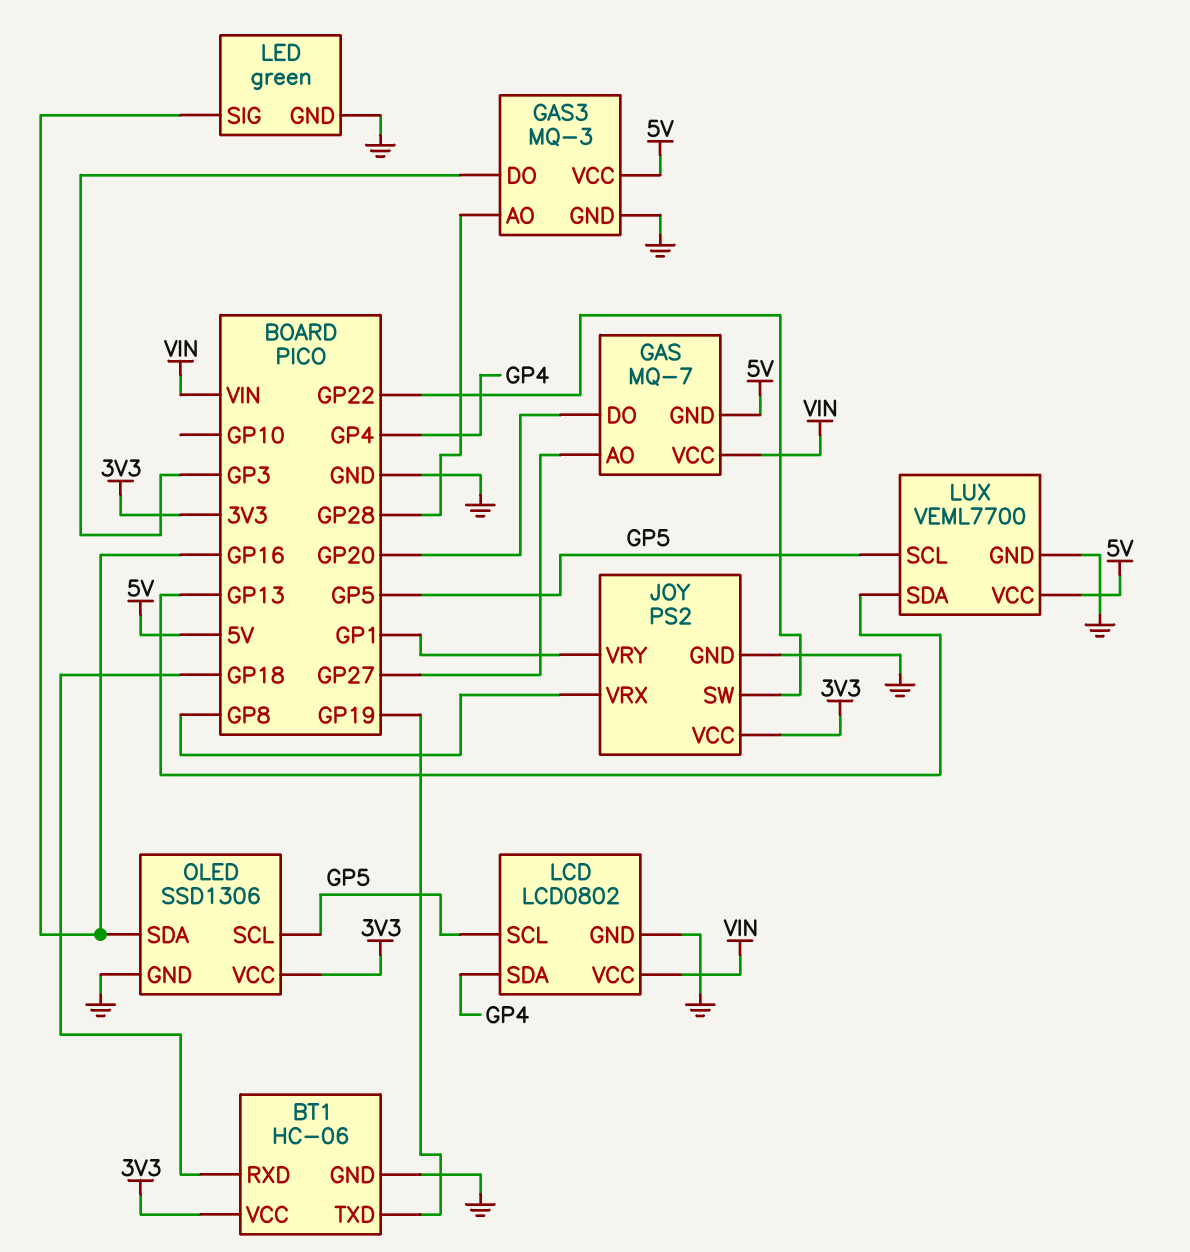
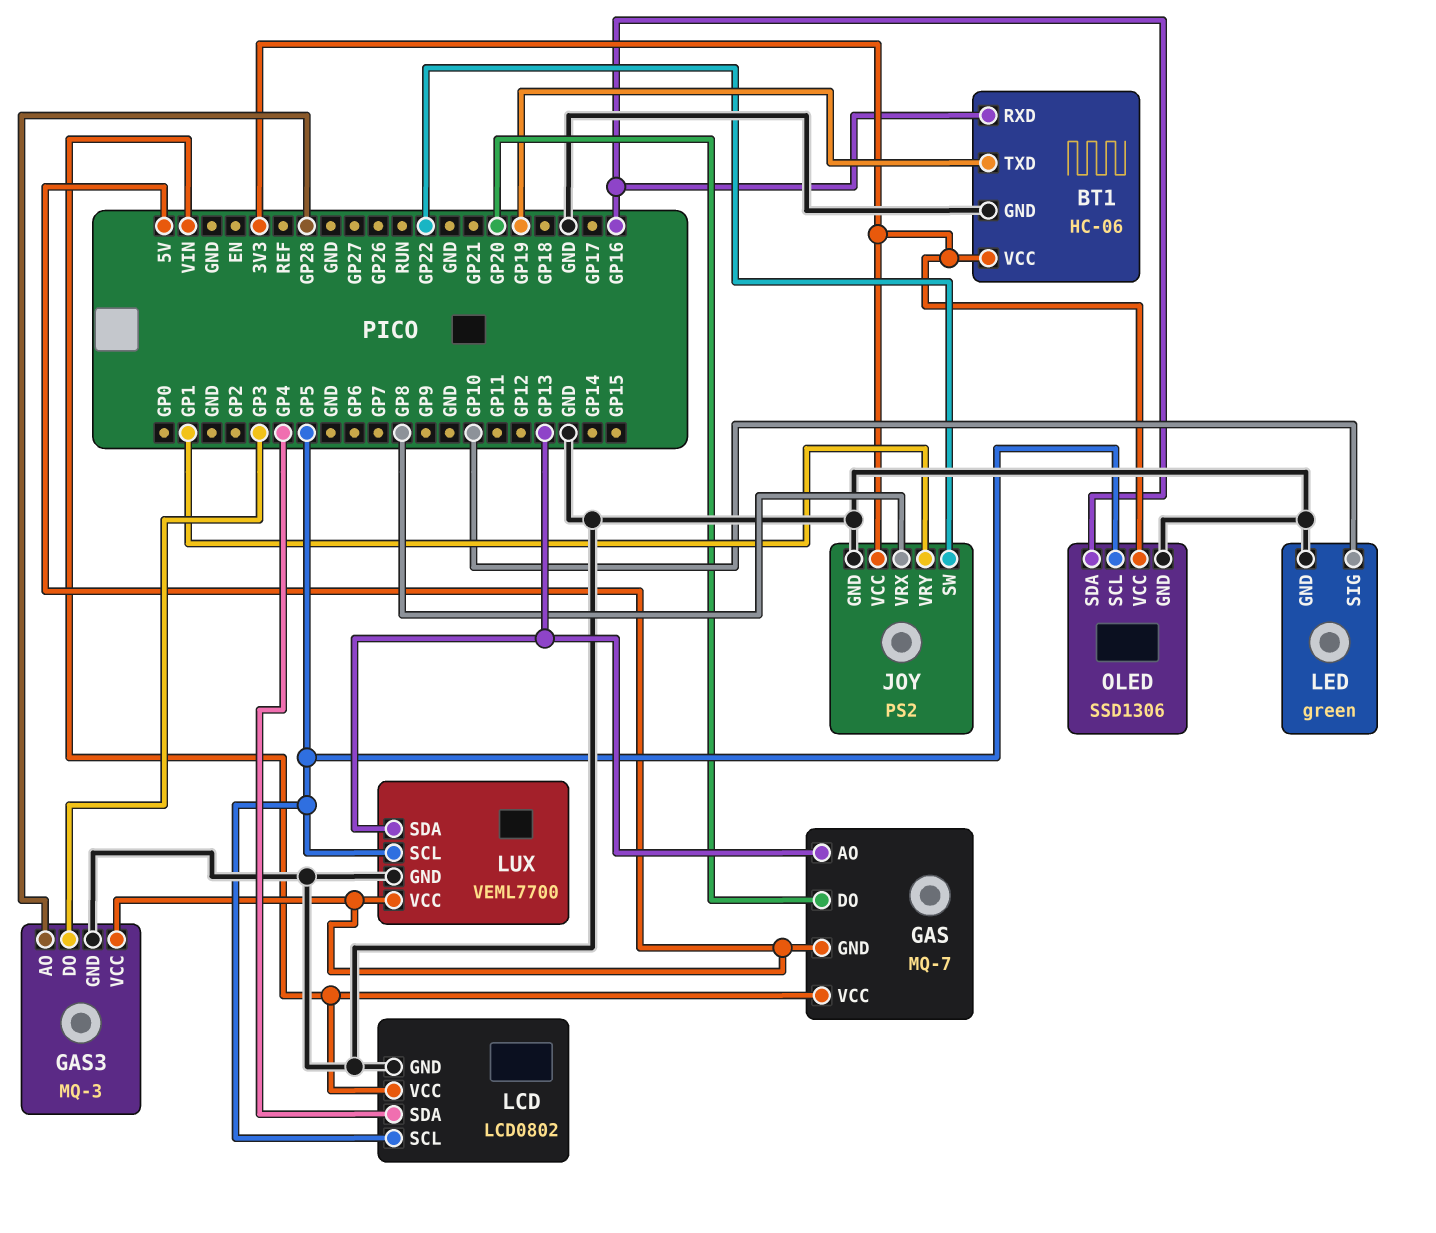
BT1 pin RXD: GP18 -> GP16
GAS pin AO: GP27 -> GP13
LED pin SIG: GP16 -> GP10

